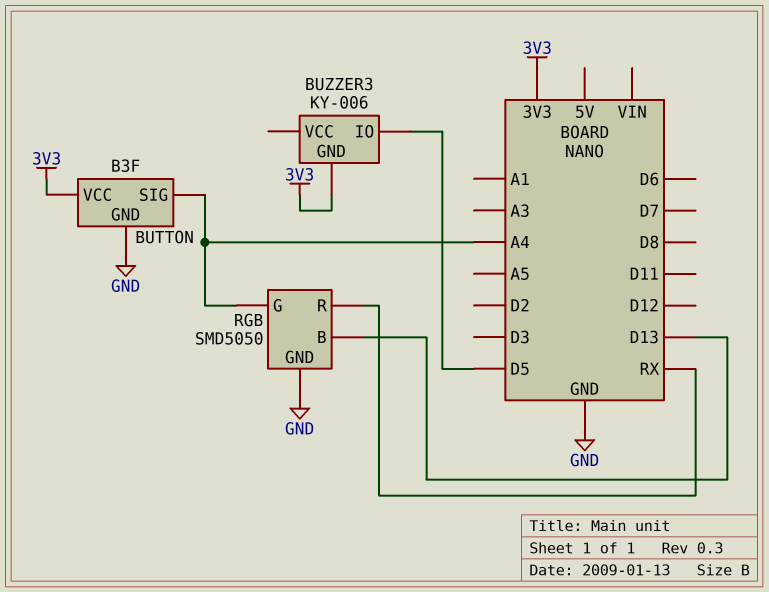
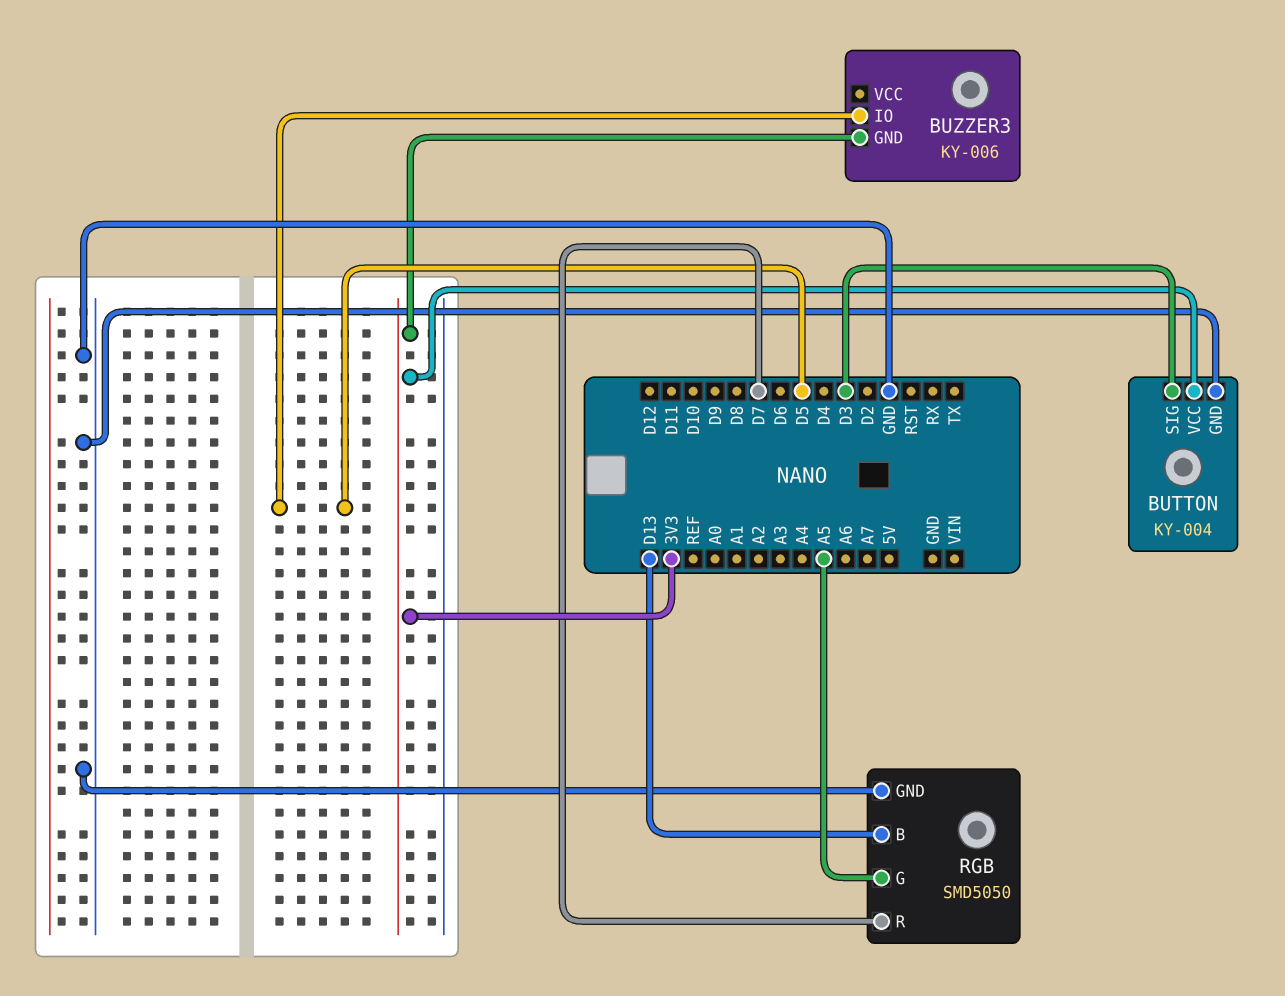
BUTTON: B3F -> KY-004
BUTTON pin SIG: A4 -> D3
RGB pin G: A4 -> A5
RGB pin R: RX -> D7

